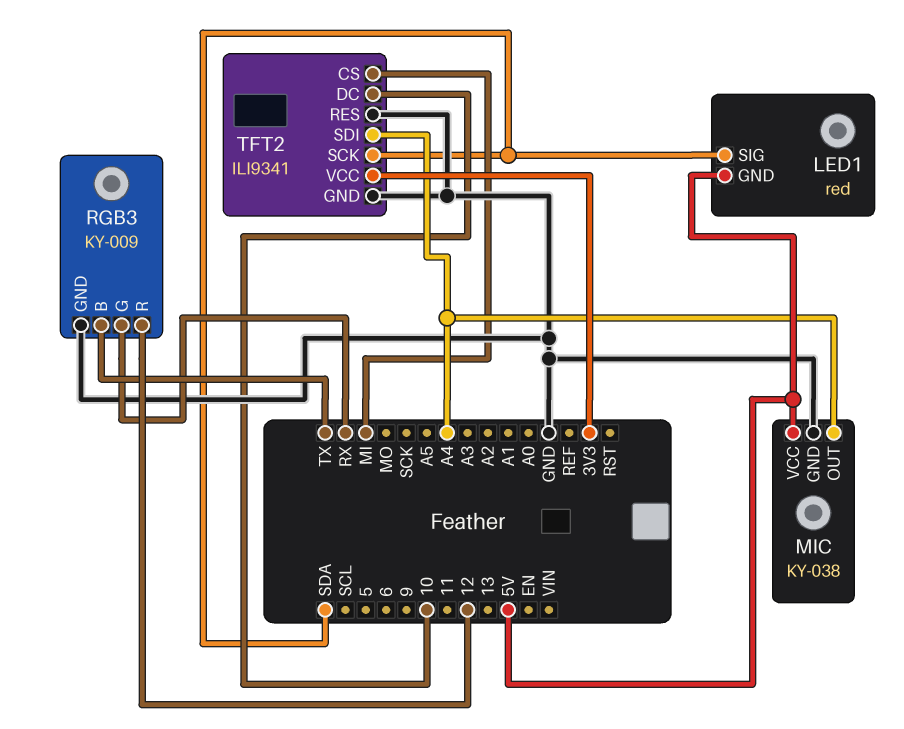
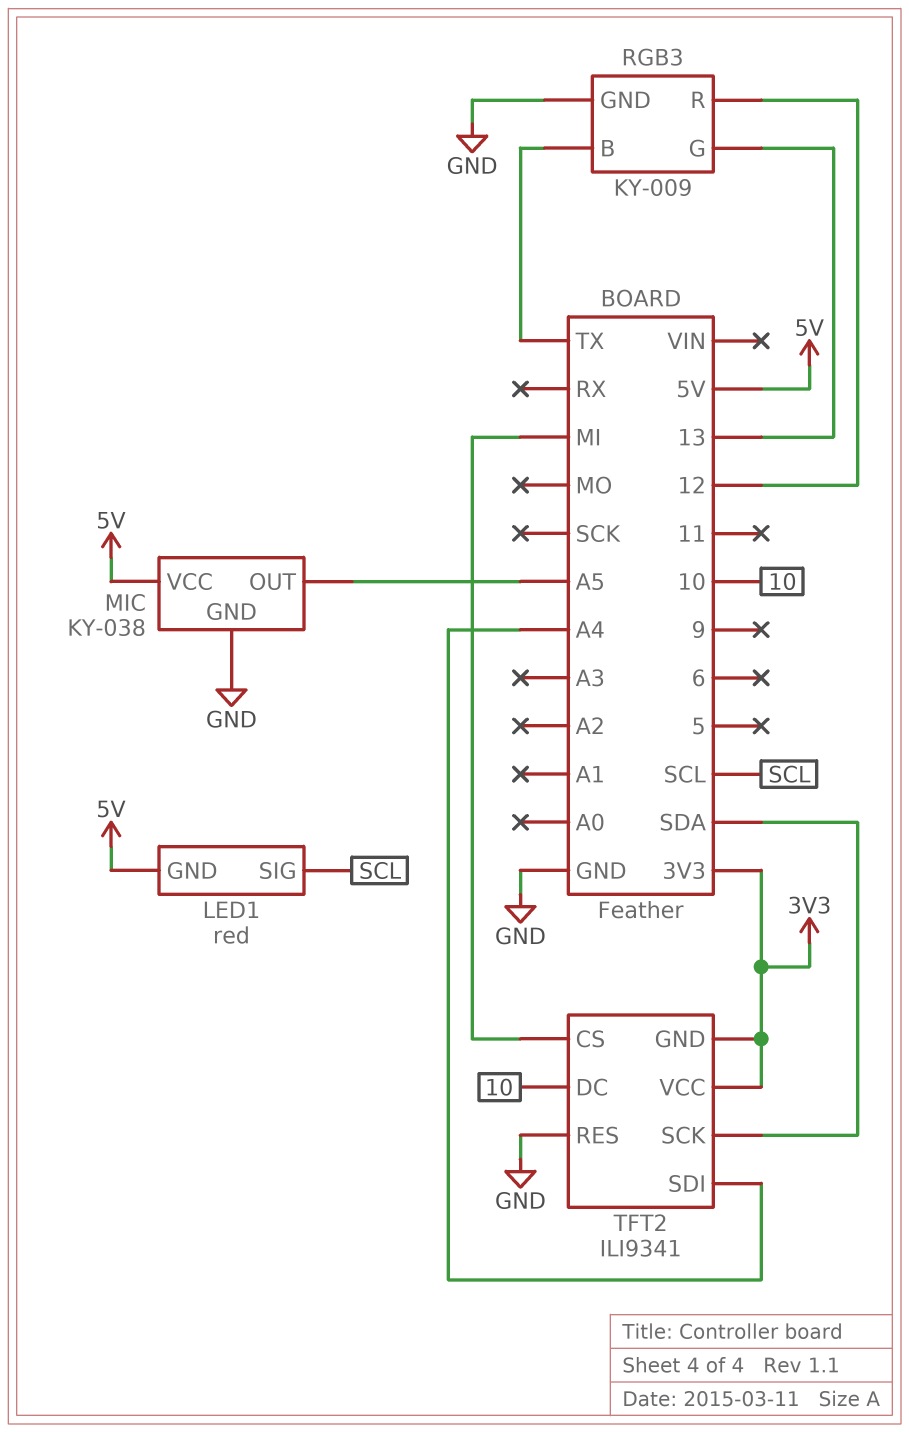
LED1 pin SIG: SDA -> SCL
MIC pin OUT: A4 -> A5
RGB3 pin G: RX -> 13
TFT2 pin GND: GND -> 3V3

